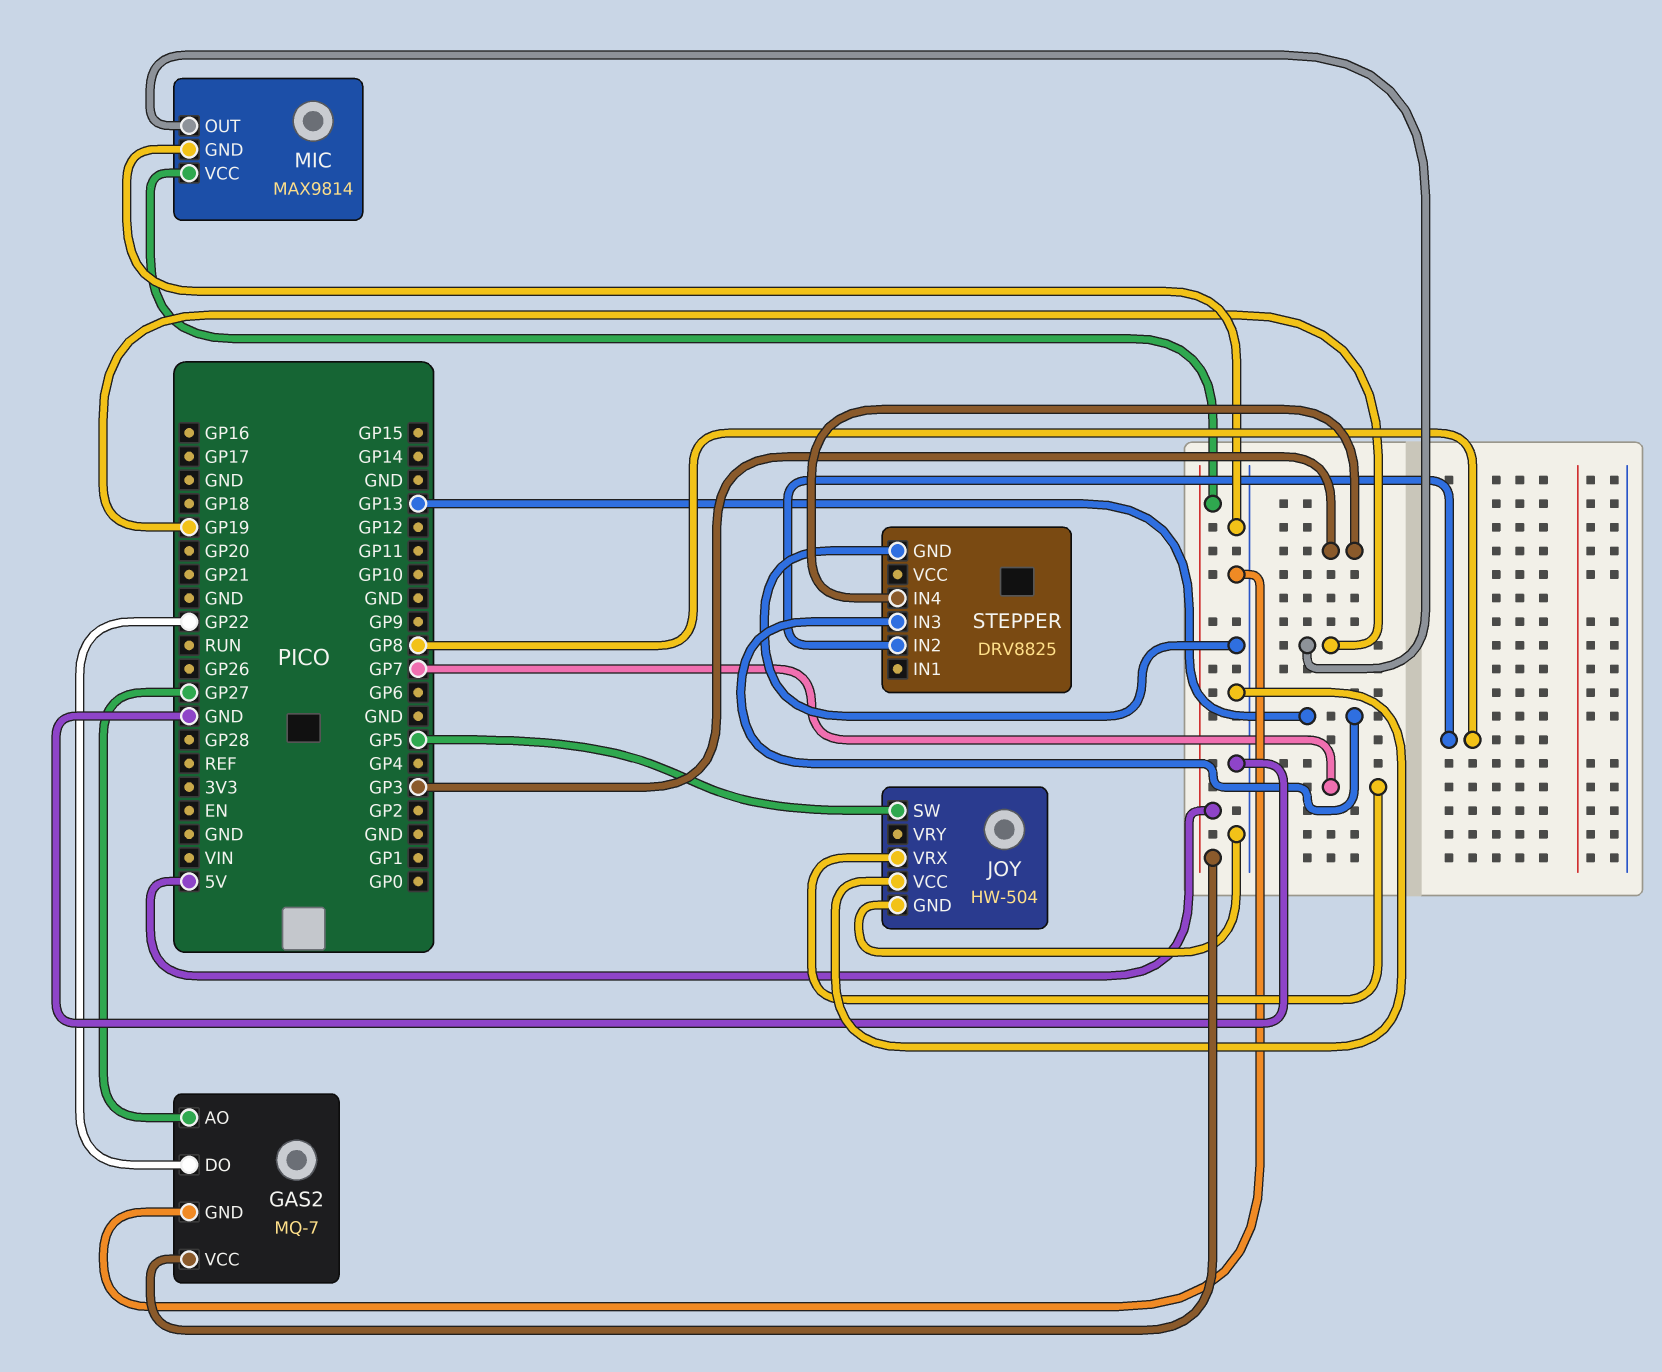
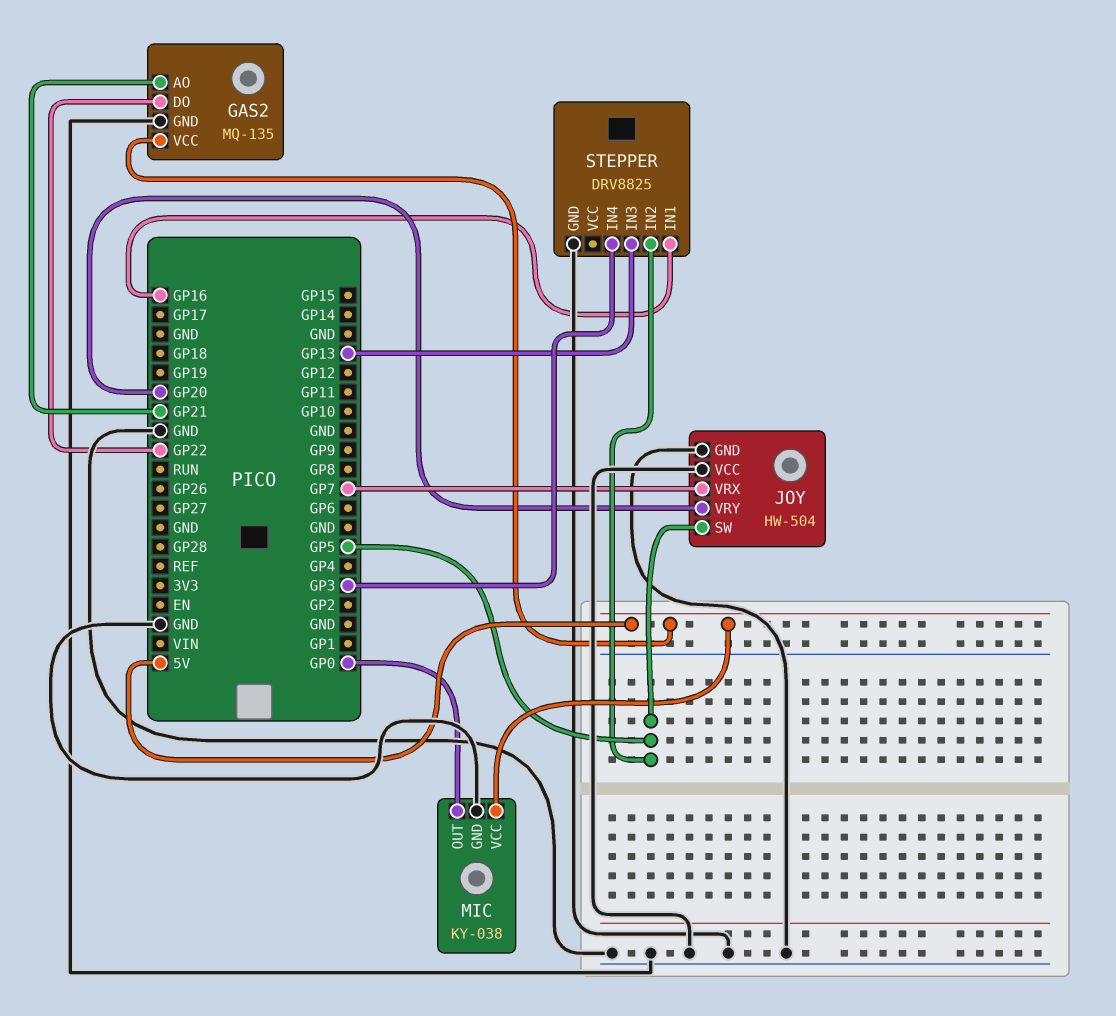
GAS2: MQ-7 -> MQ-135
GAS2 pin AO: GP27 -> GP21
JOY pin VRY: none -> GP20
MIC: MAX9814 -> KY-038
MIC pin OUT: GP19 -> GP0
STEPPER pin IN1: none -> GP16
STEPPER pin IN2: GP8 -> GP5

